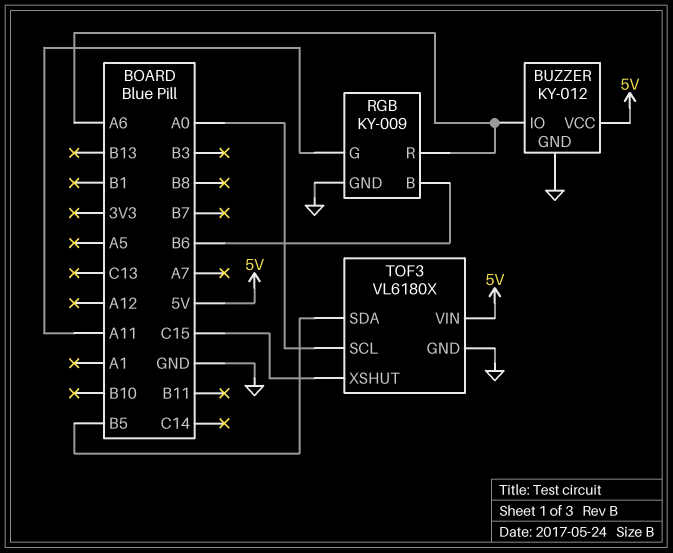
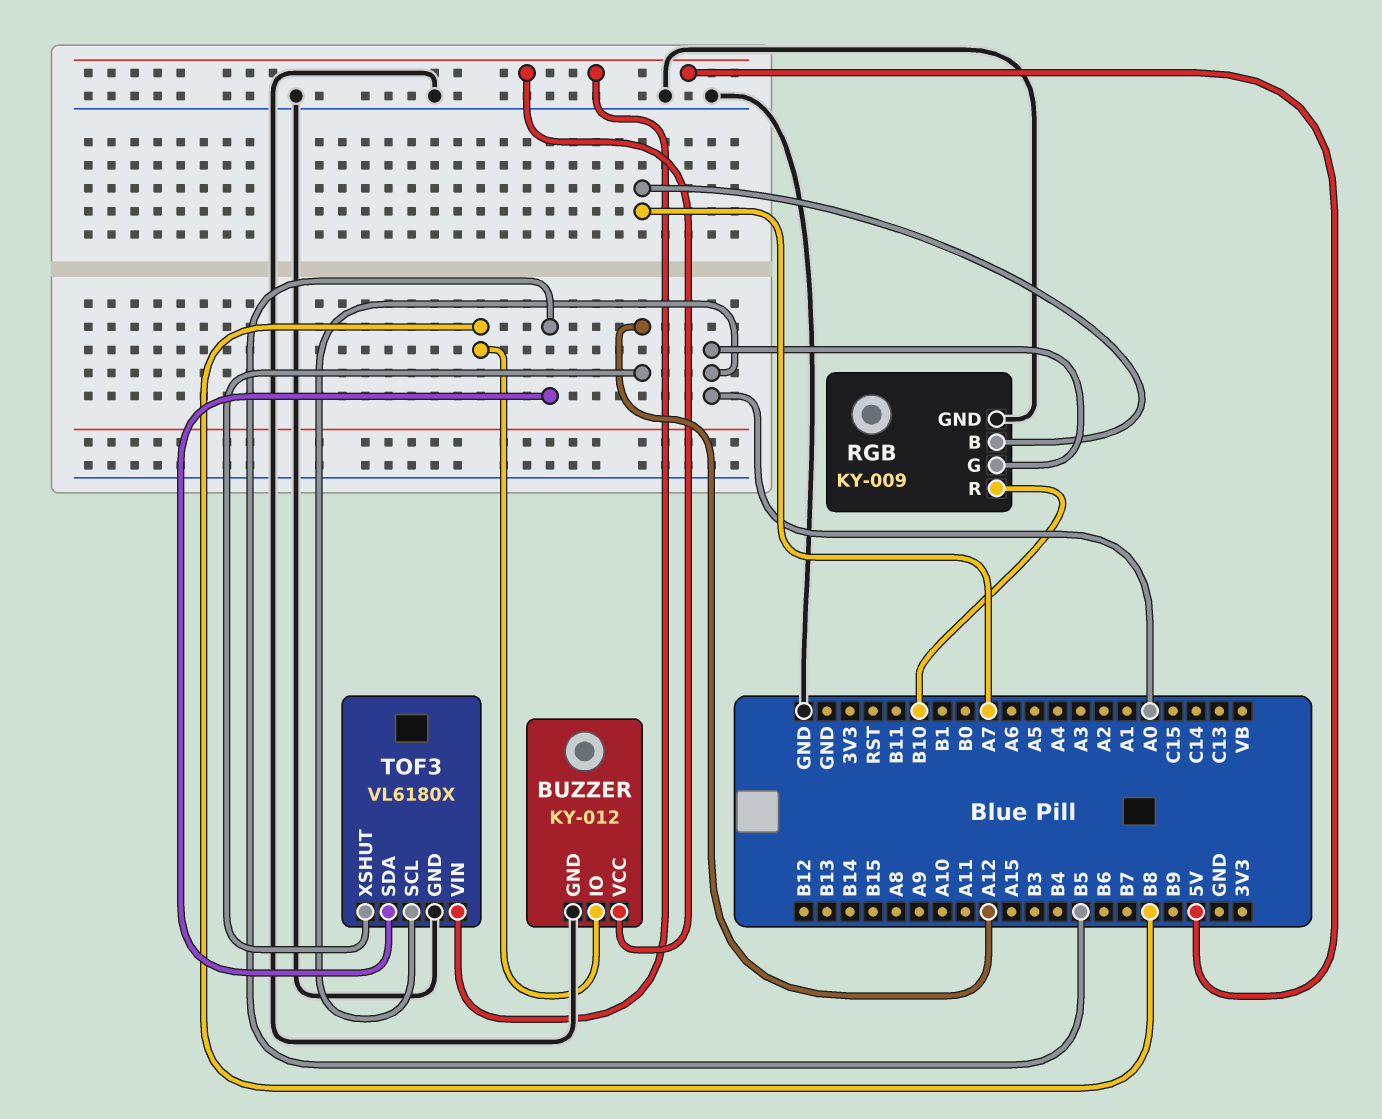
BUZZER pin IO: A6 -> B8
RGB pin B: B6 -> A7
RGB pin G: A11 -> A0
RGB pin R: A6 -> B10
TOF3 pin XSHUT: C15 -> A12

